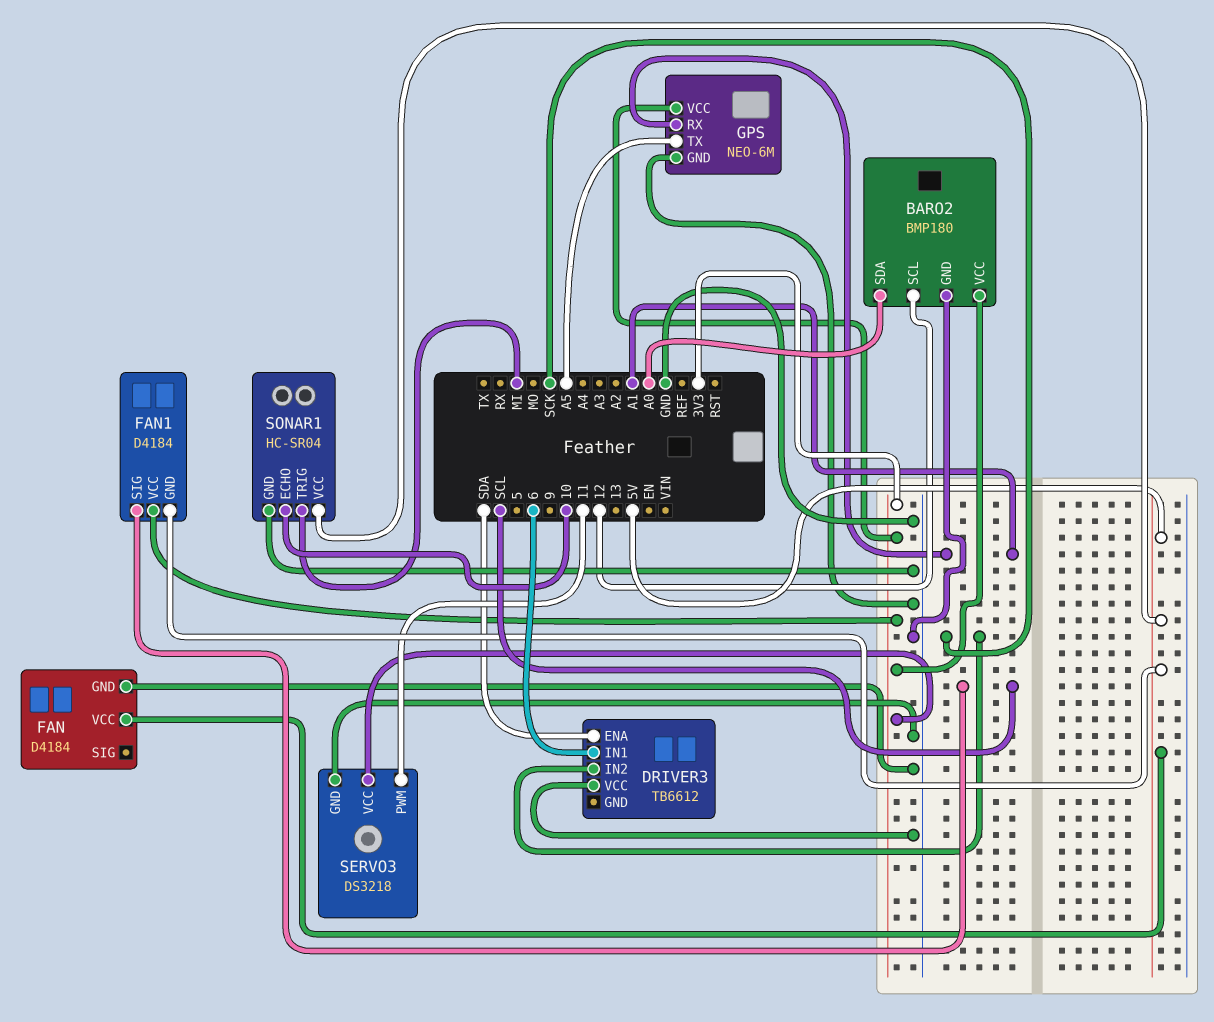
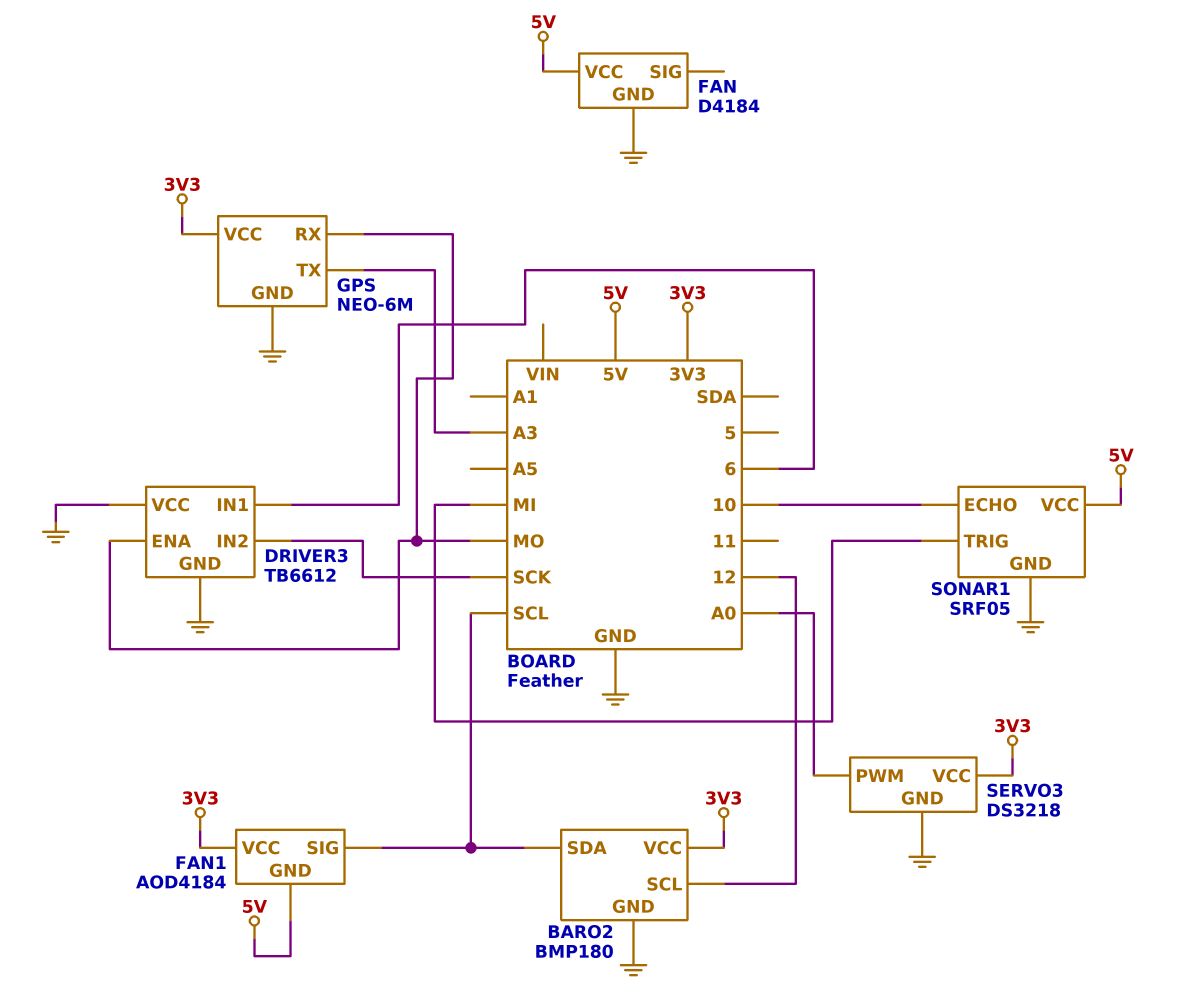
BARO2 pin SDA: A0 -> SCL
DRIVER3 pin ENA: SDA -> MO
DRIVER3 pin GND: none -> GND
FAN1: D4184 -> AOD4184
GPS pin RX: A1 -> MO
GPS pin TX: A5 -> A3
SERVO3 pin PWM: 11 -> A0
SONAR1: HC-SR04 -> SRF05

